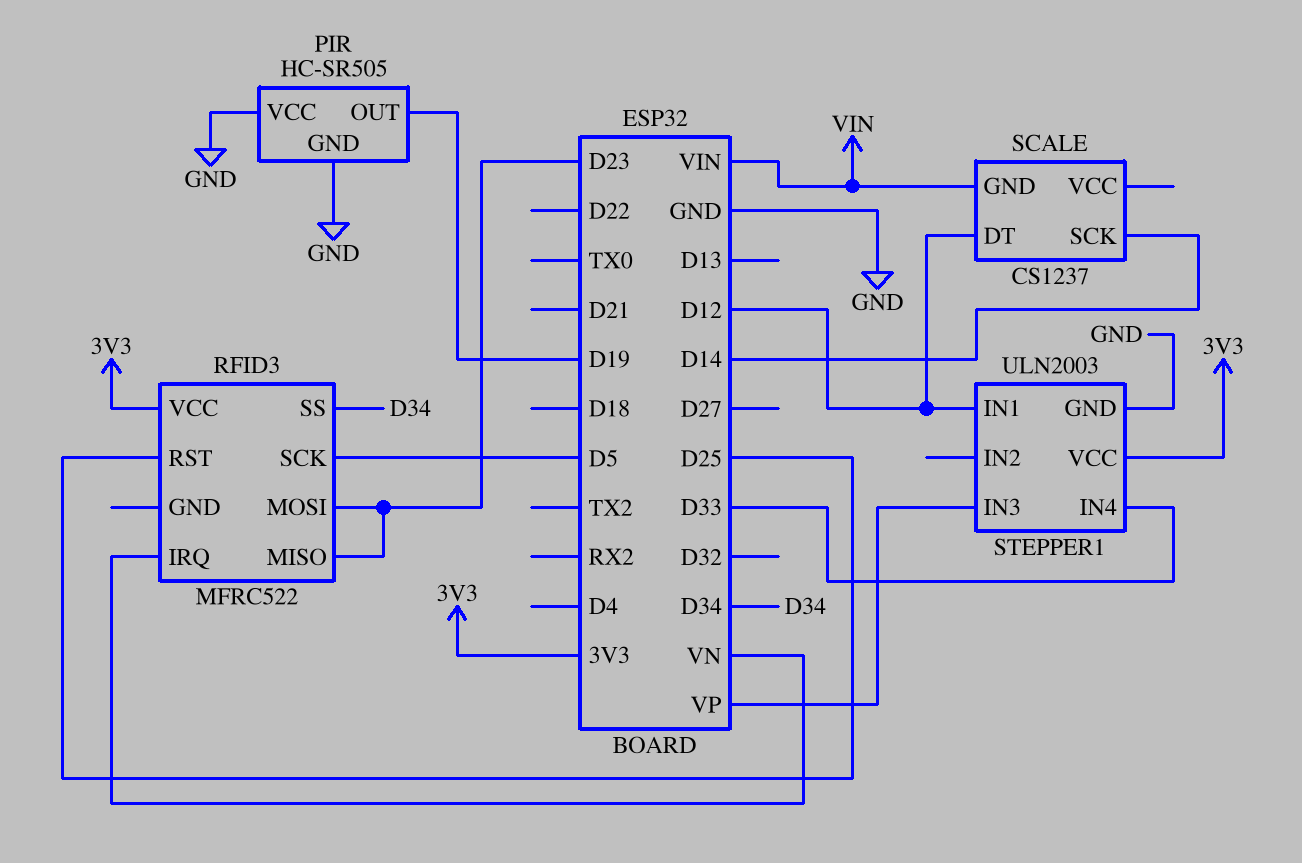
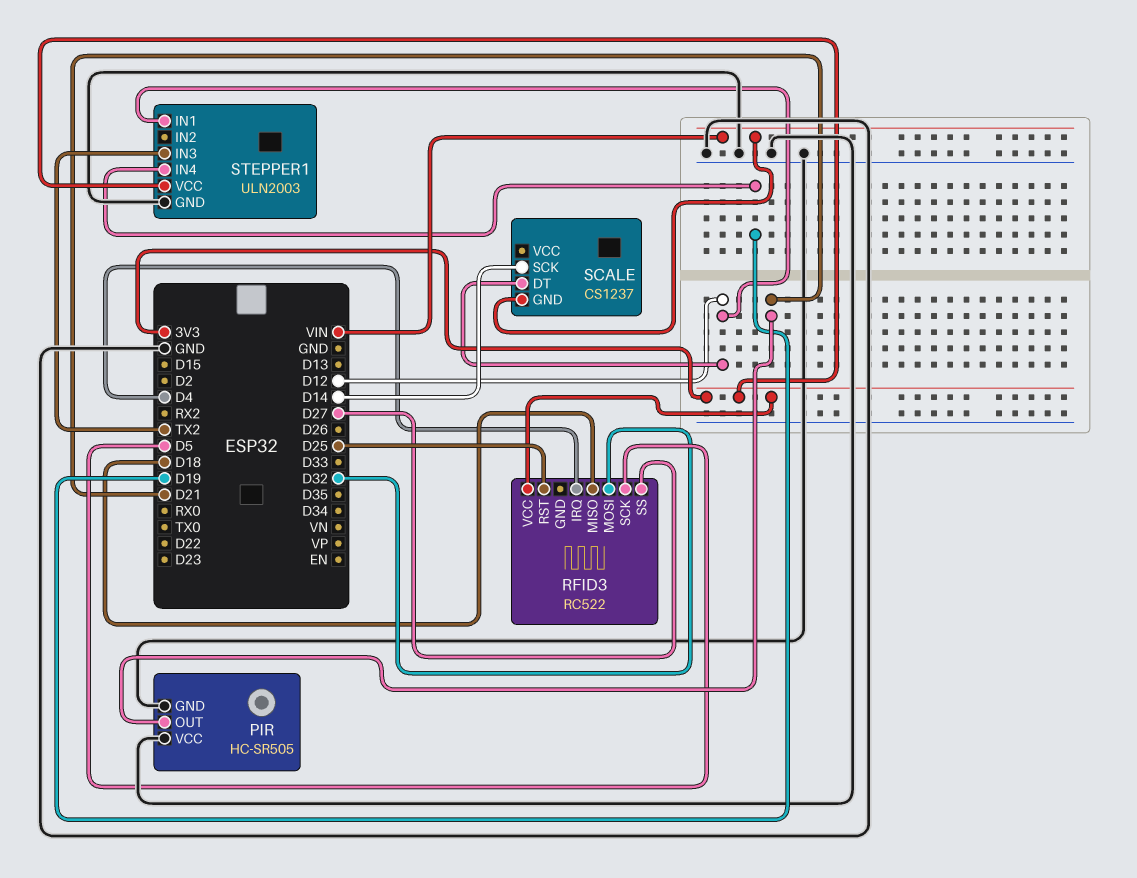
PIR pin OUT: D19 -> D21
RFID3: MFRC522 -> RC522
RFID3 pin IRQ: VN -> D4
RFID3 pin MISO: D23 -> D18
RFID3 pin MOSI: D23 -> D32
RFID3 pin SS: D34 -> D27
STEPPER1 pin IN3: VP -> TX2
STEPPER1 pin IN4: D33 -> D19

